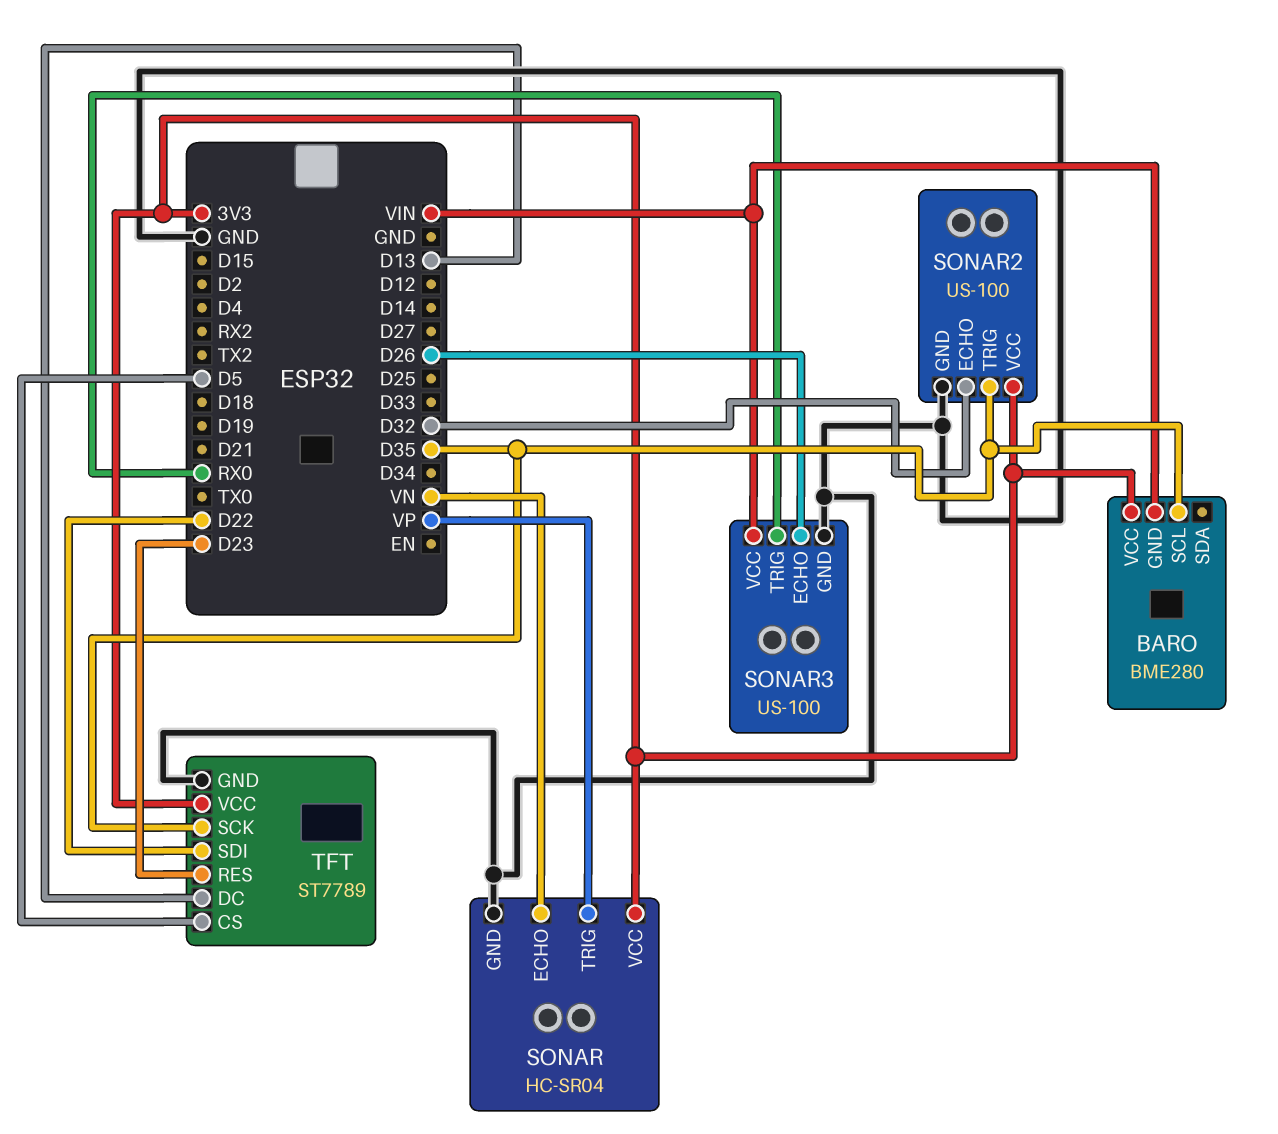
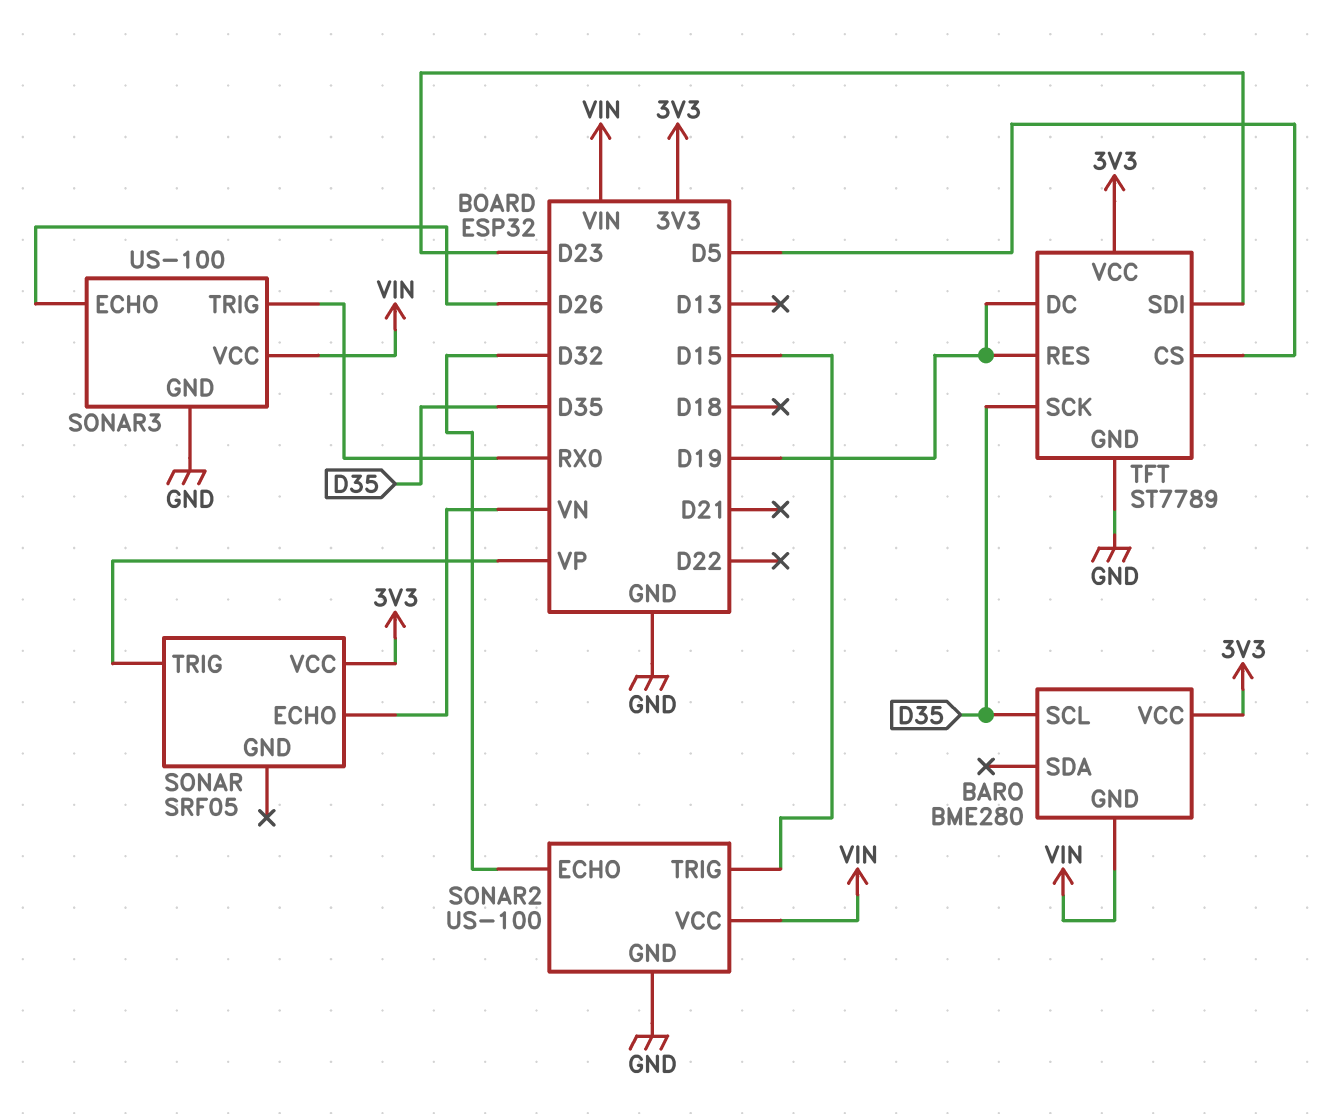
SONAR: HC-SR04 -> SRF05
SONAR pin GND: GND -> none
SONAR2 pin TRIG: D35 -> D15
SONAR2 pin VCC: 3V3 -> VIN
TFT pin DC: D13 -> D19
TFT pin RES: D23 -> D19
TFT pin SDI: D22 -> D23

